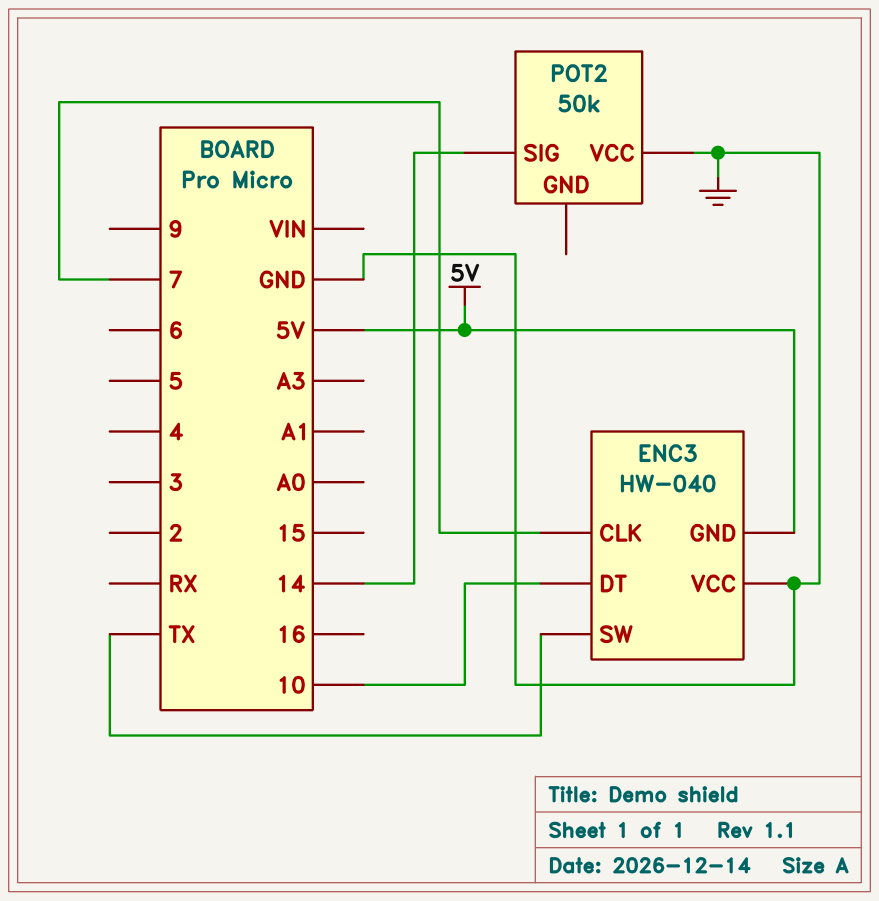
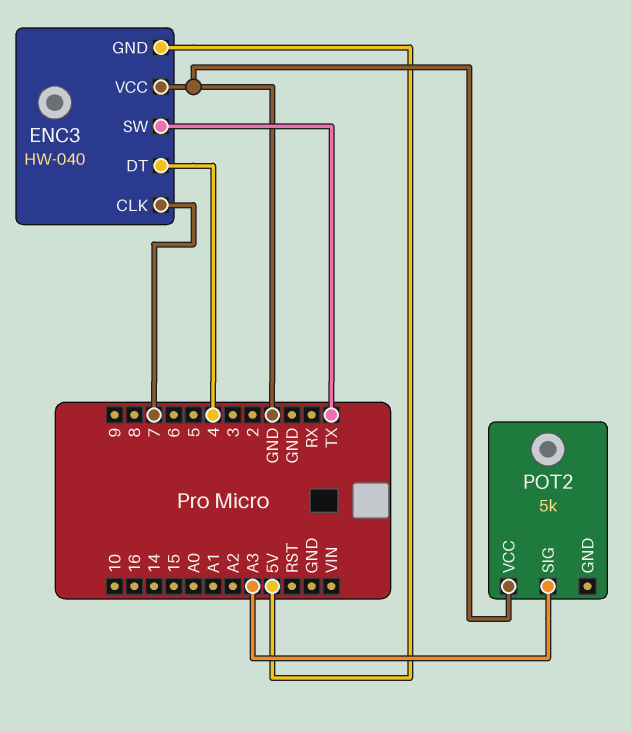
ENC3 pin DT: 10 -> 4
POT2: 50k -> 5k
POT2 pin SIG: 14 -> A3

